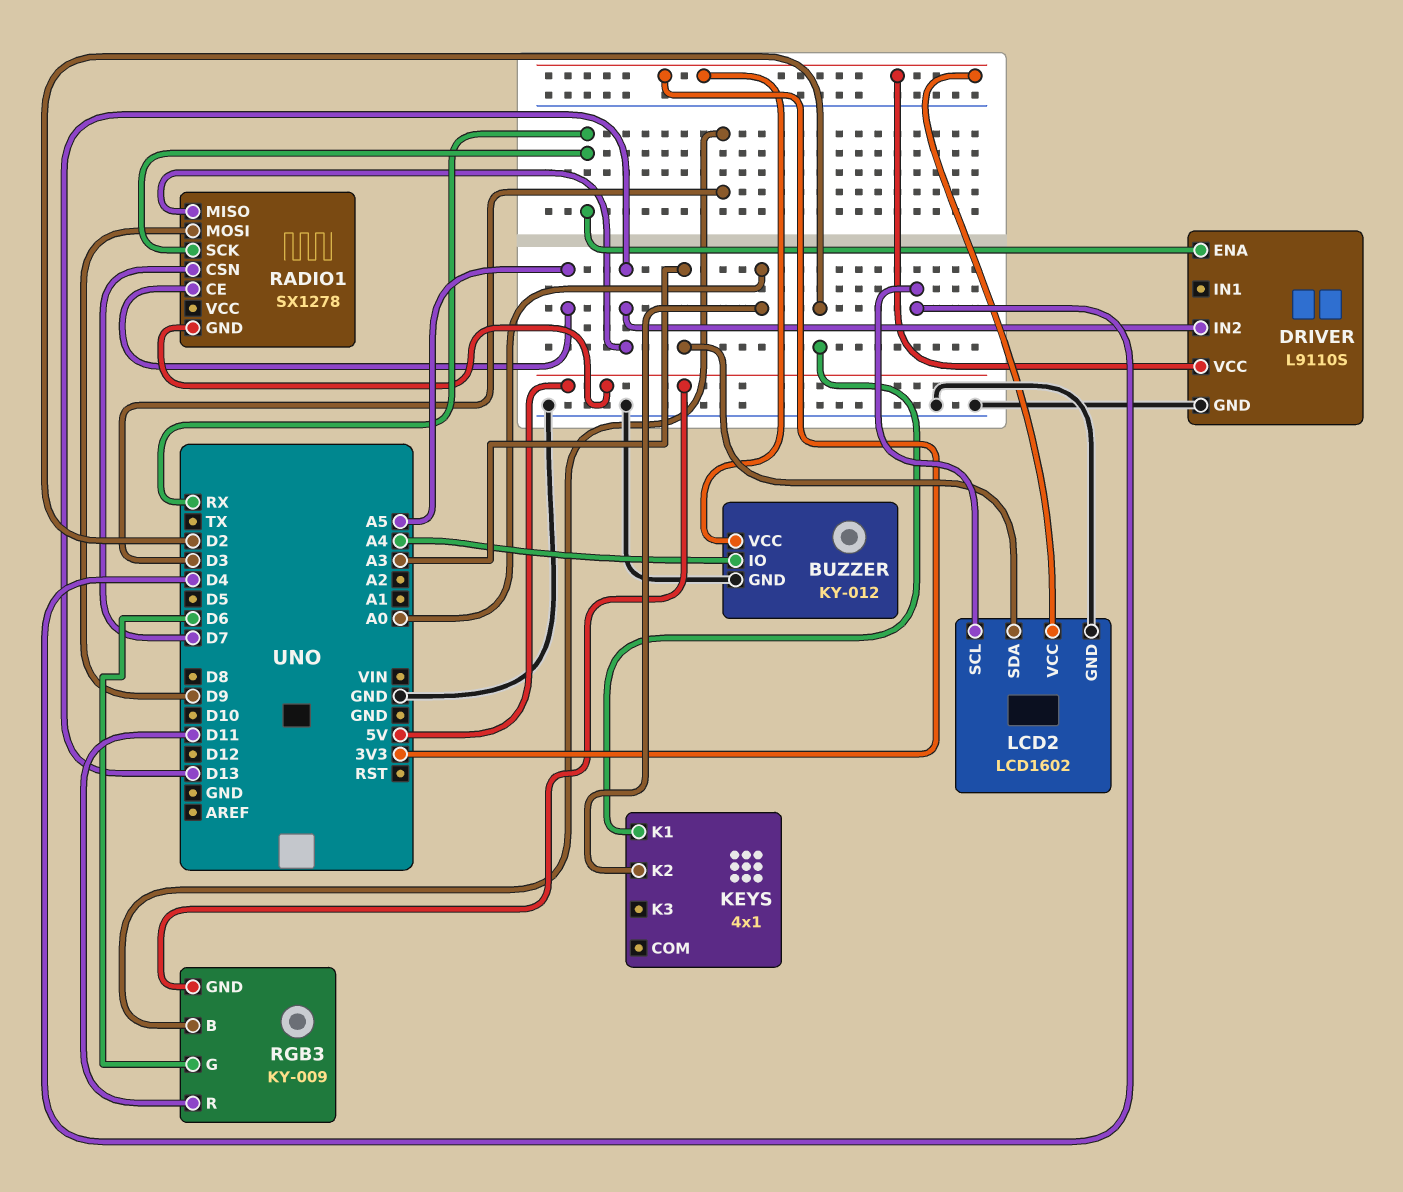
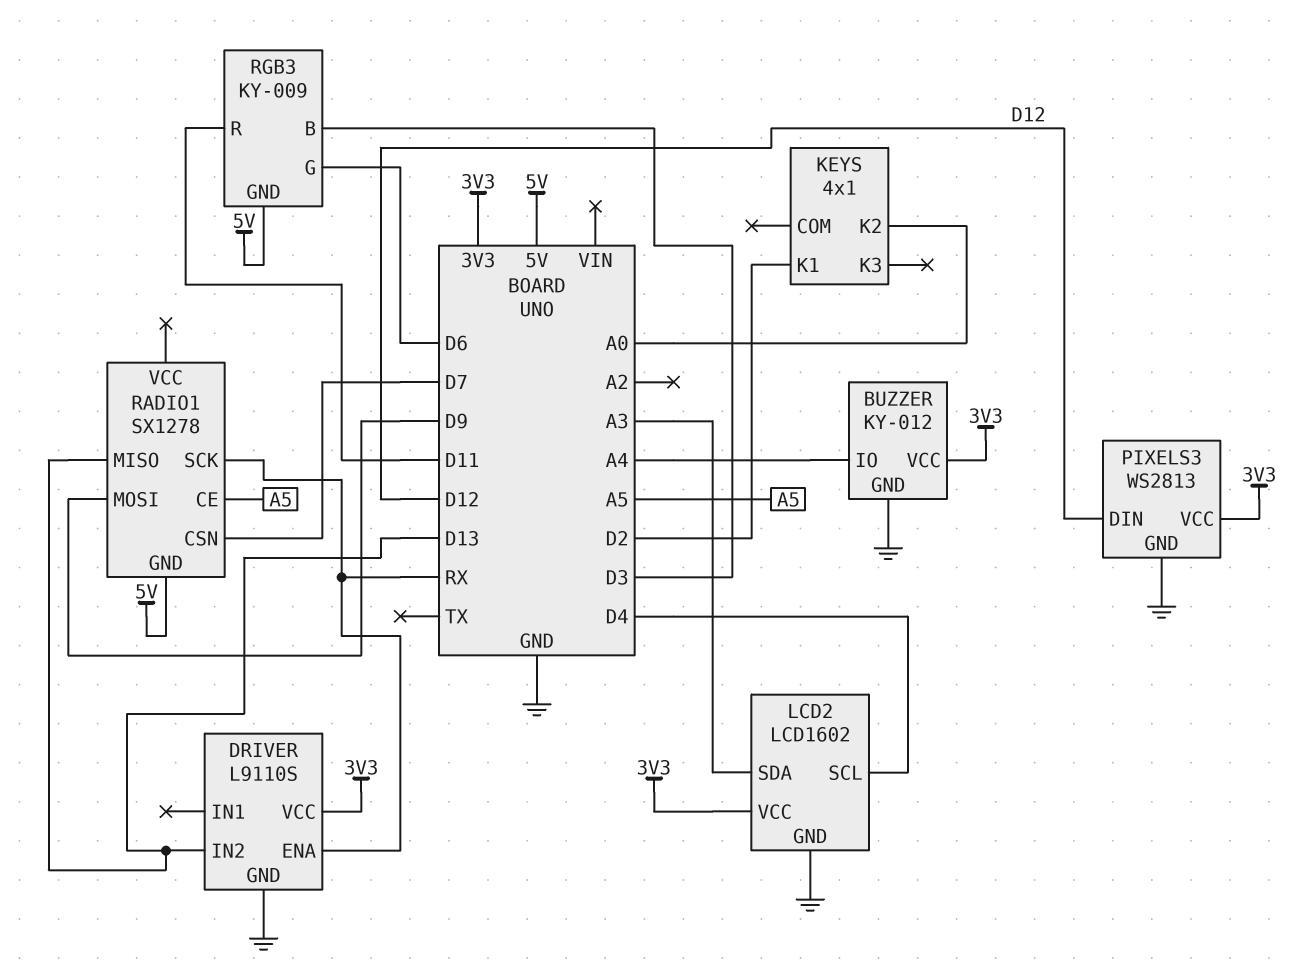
PIXELS3: none -> WS2813
PIXELS3 pin DIN: none -> D12
PIXELS3 pin GND: none -> GND
PIXELS3 pin VCC: none -> 3V3

